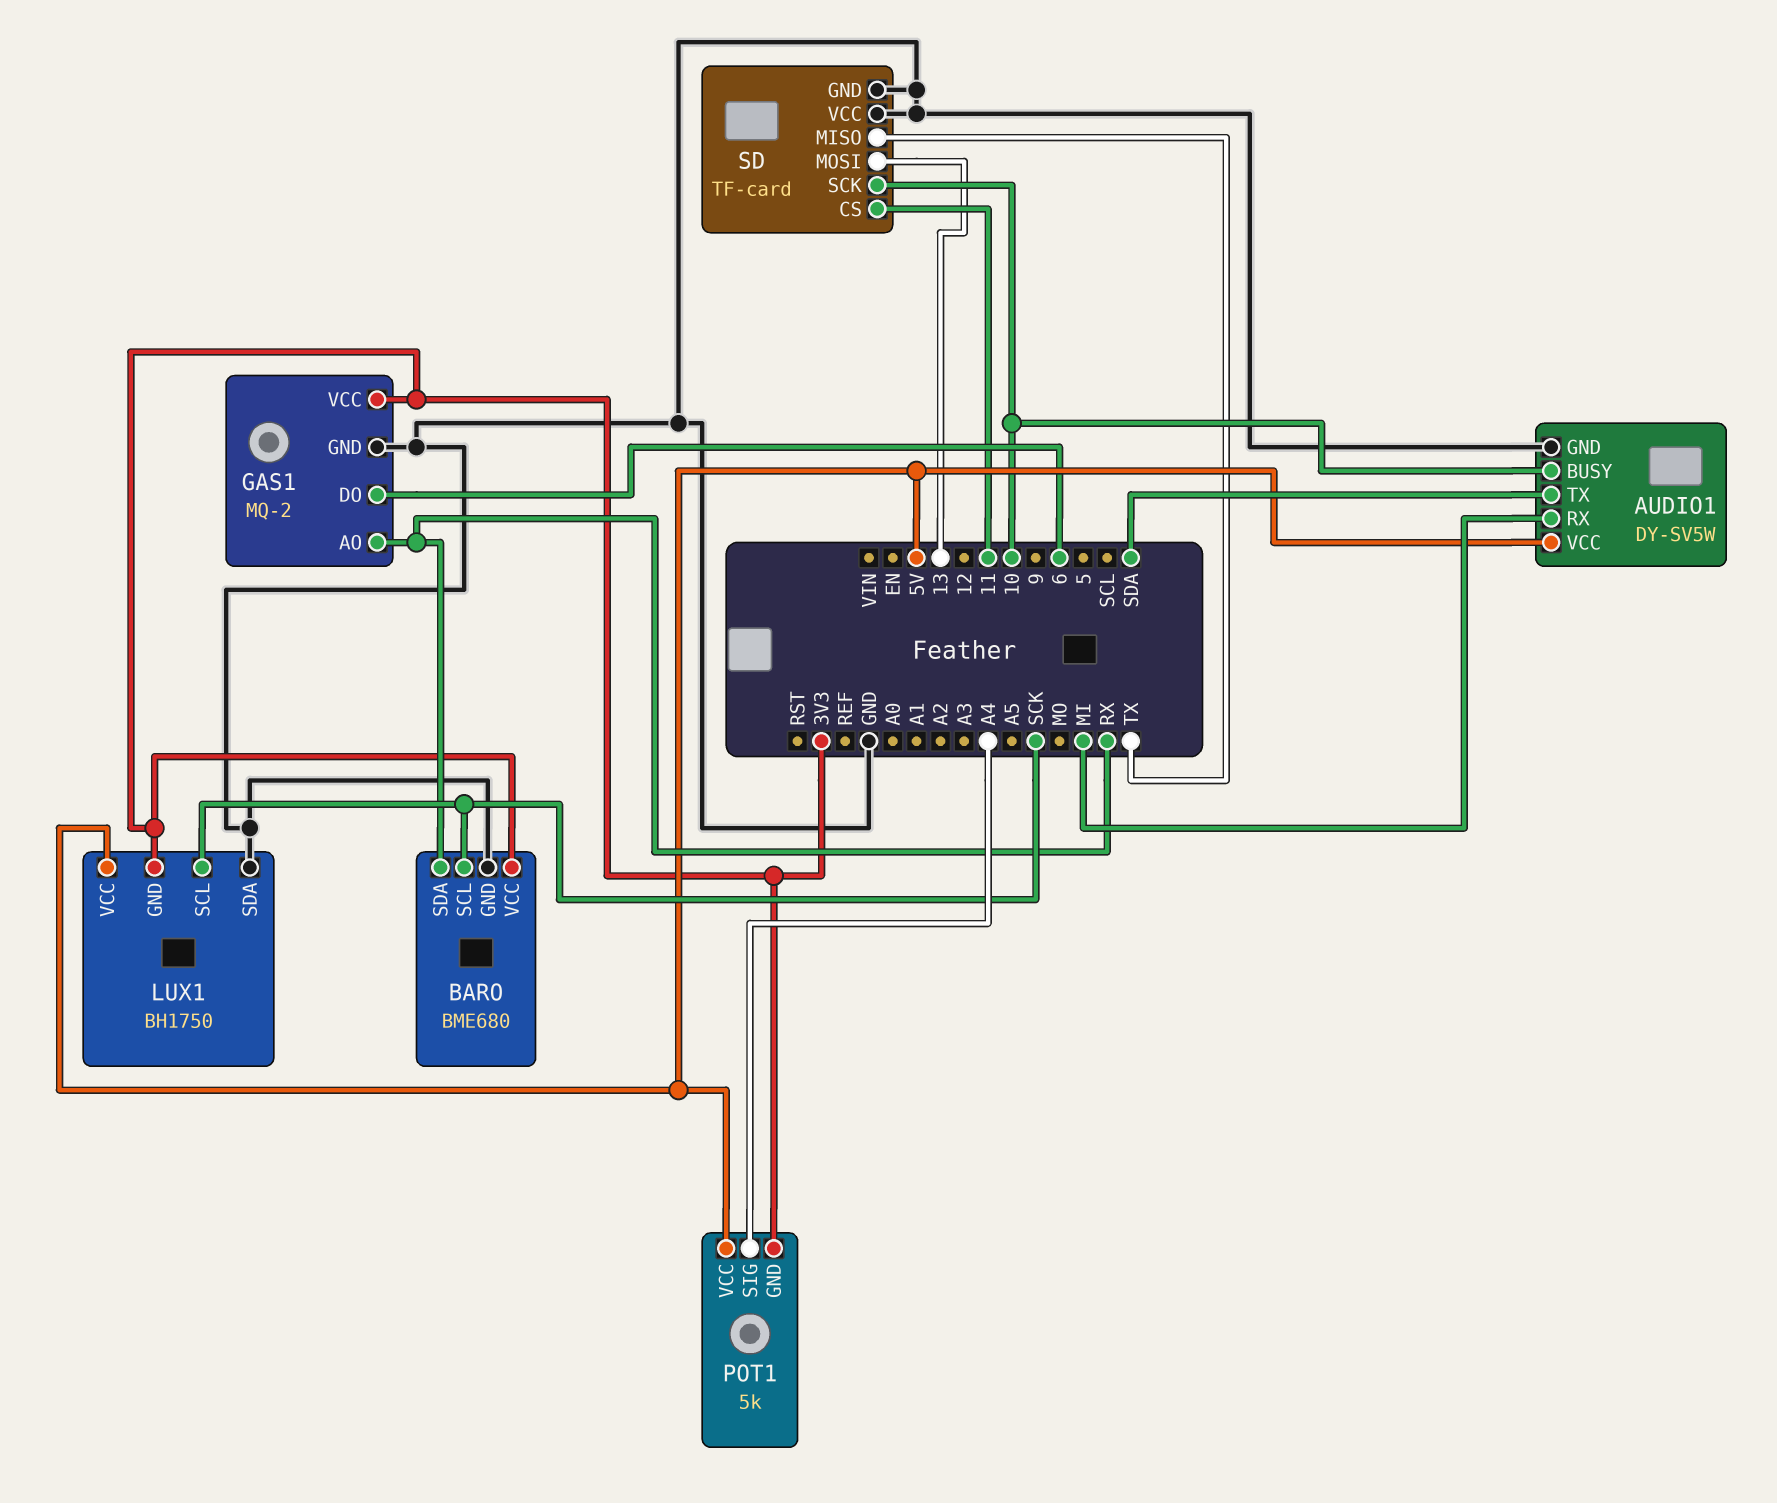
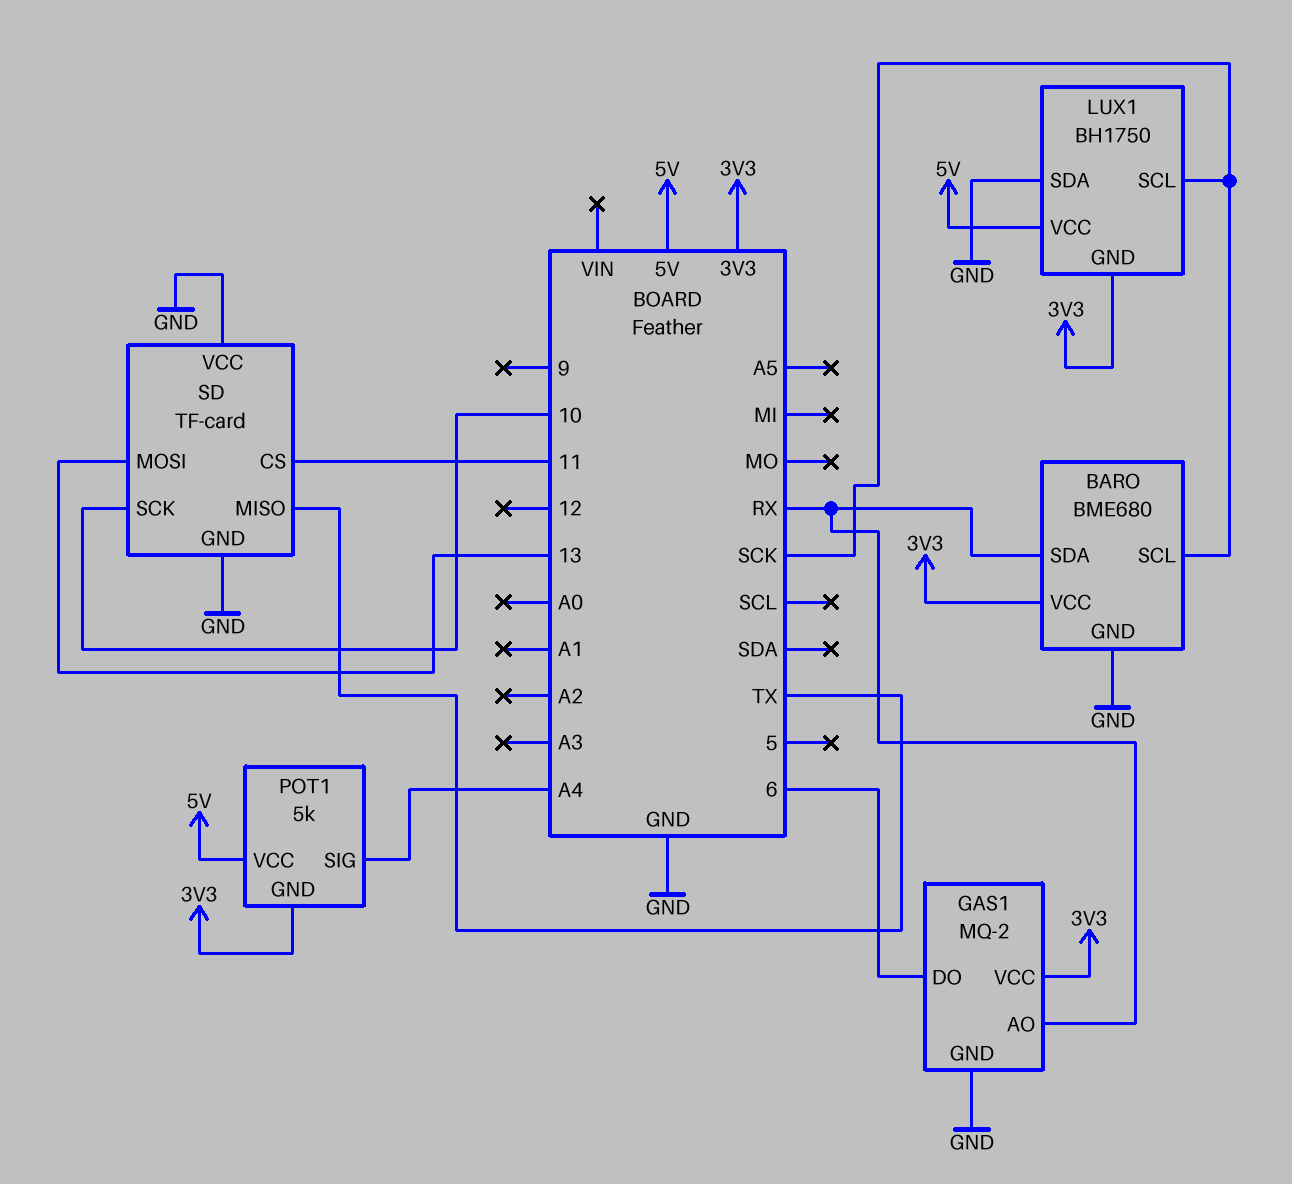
AUDIO1: DY-SV5W -> none
AUDIO1 pin BUSY: 10 -> none
AUDIO1 pin GND: GND -> none
AUDIO1 pin RX: MI -> none
AUDIO1 pin TX: SDA -> none
AUDIO1 pin VCC: 5V -> none

